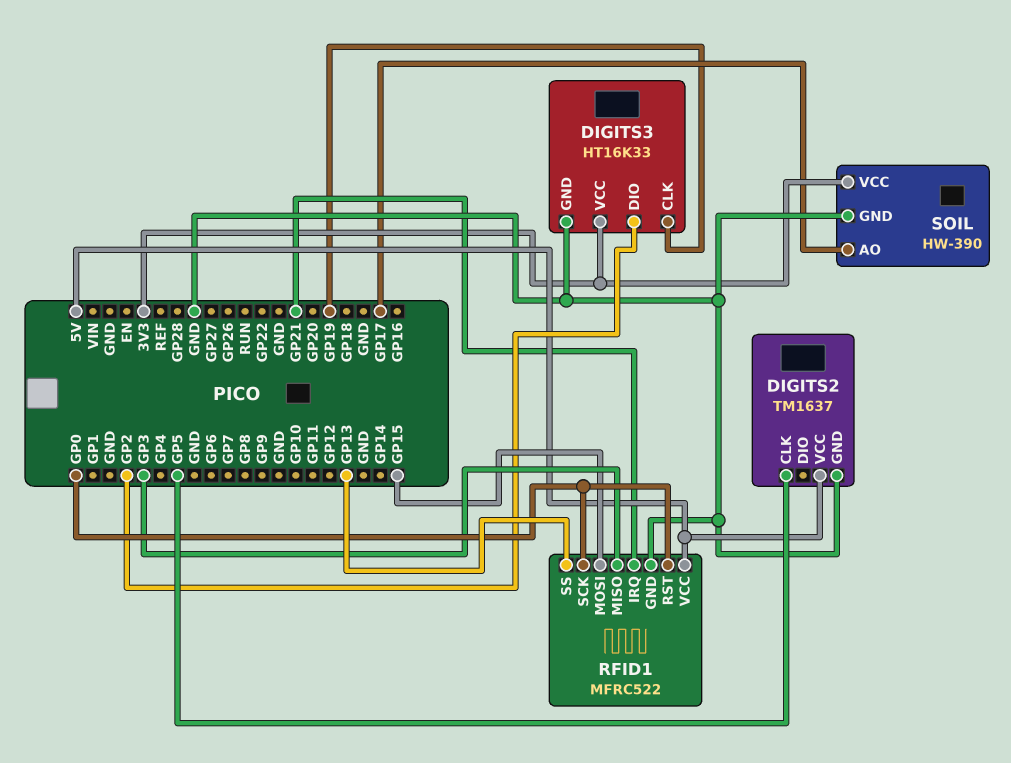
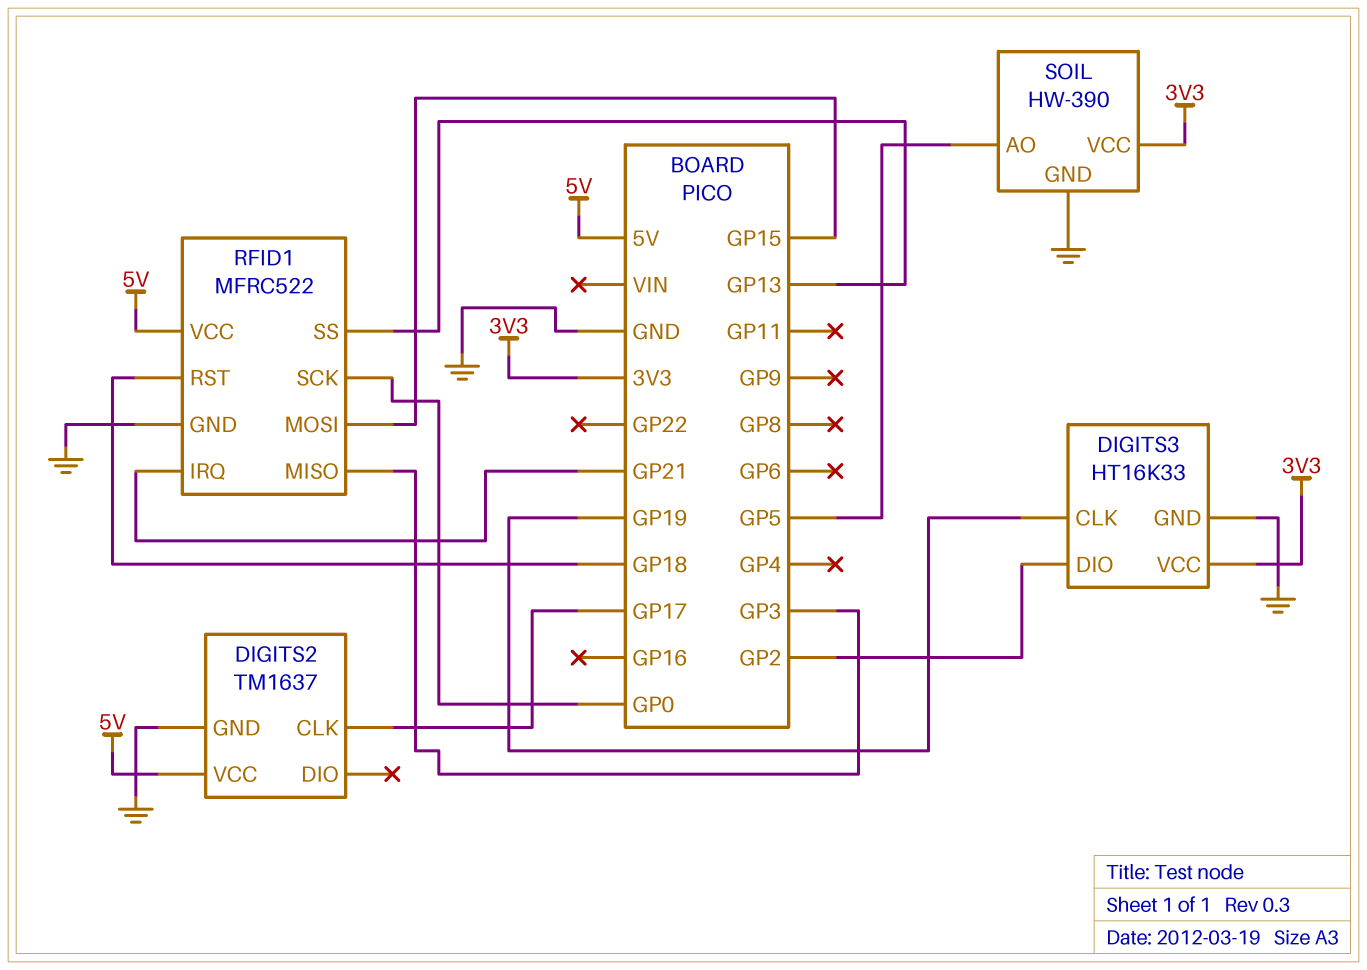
DIGITS2 pin CLK: GP5 -> GP17
RFID1 pin RST: GP0 -> GP18
SOIL pin AO: GP17 -> GP5

